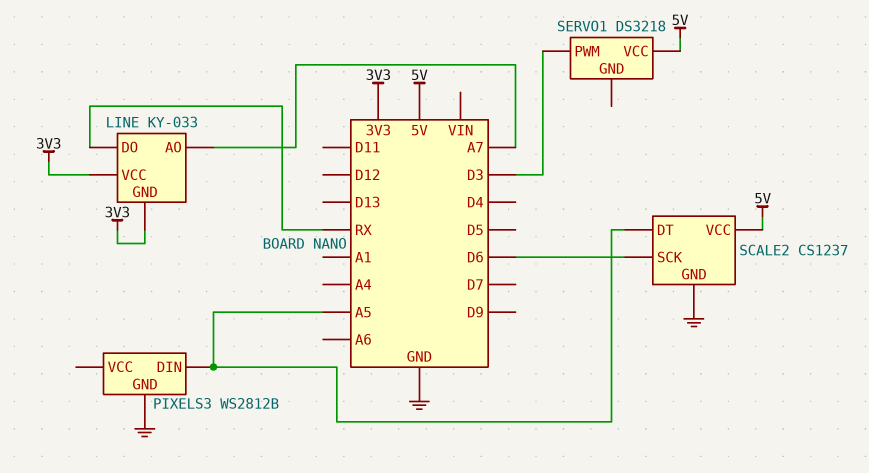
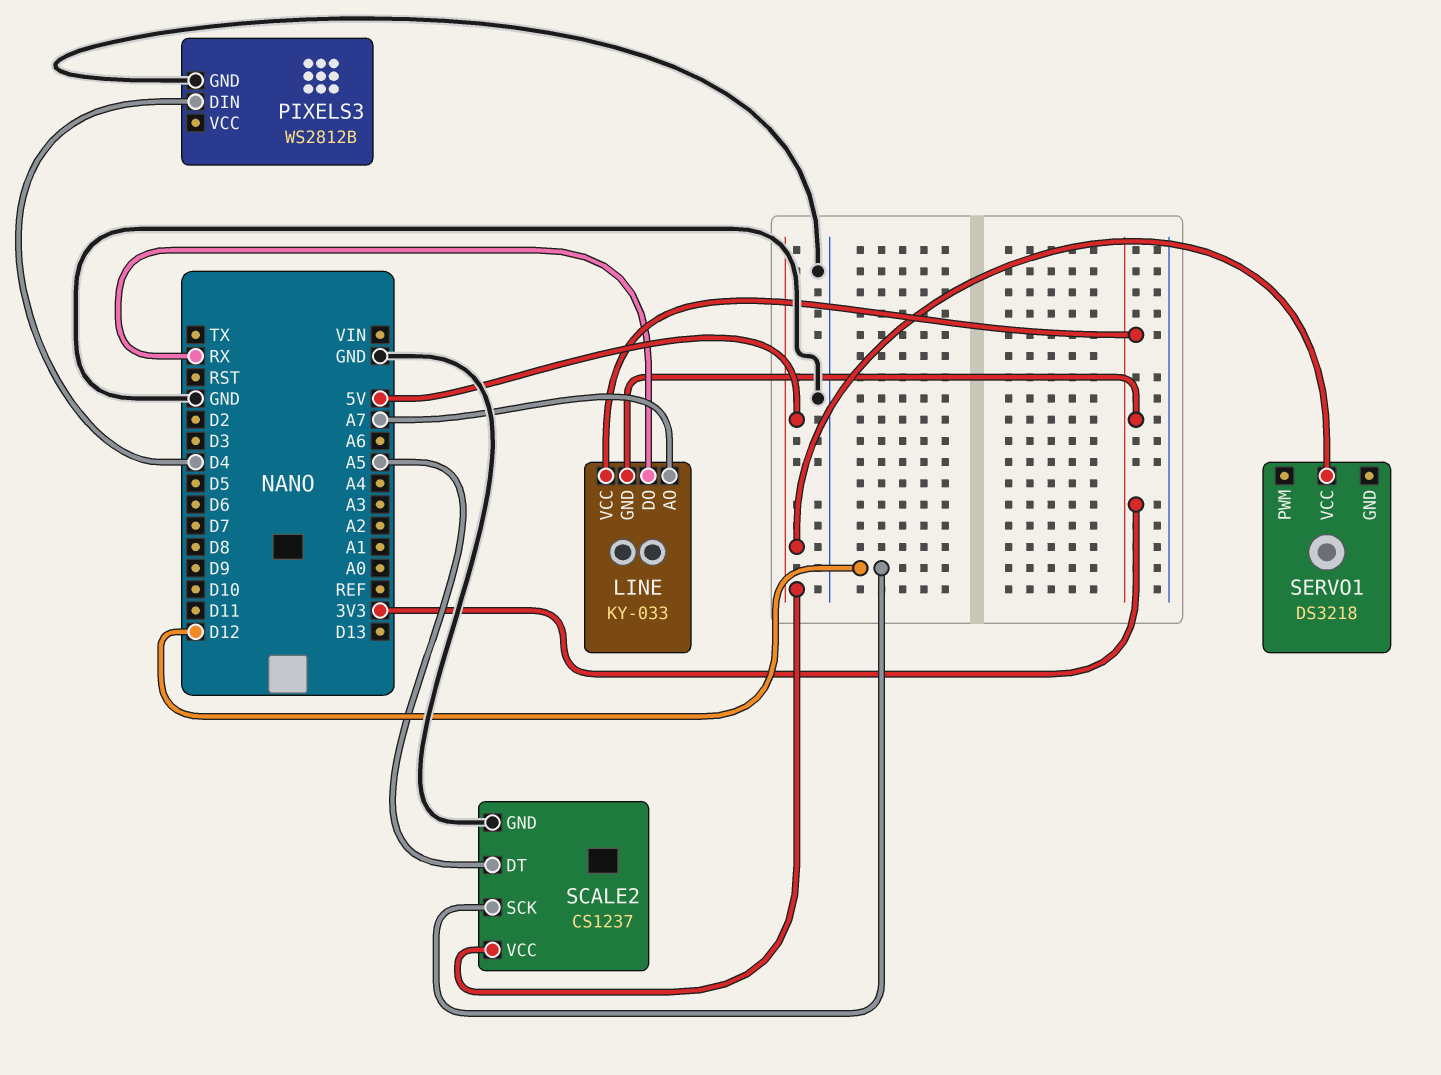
PIXELS3 pin DIN: A5 -> D4
SCALE2 pin SCK: D6 -> D12
SERVO1 pin PWM: D3 -> none

